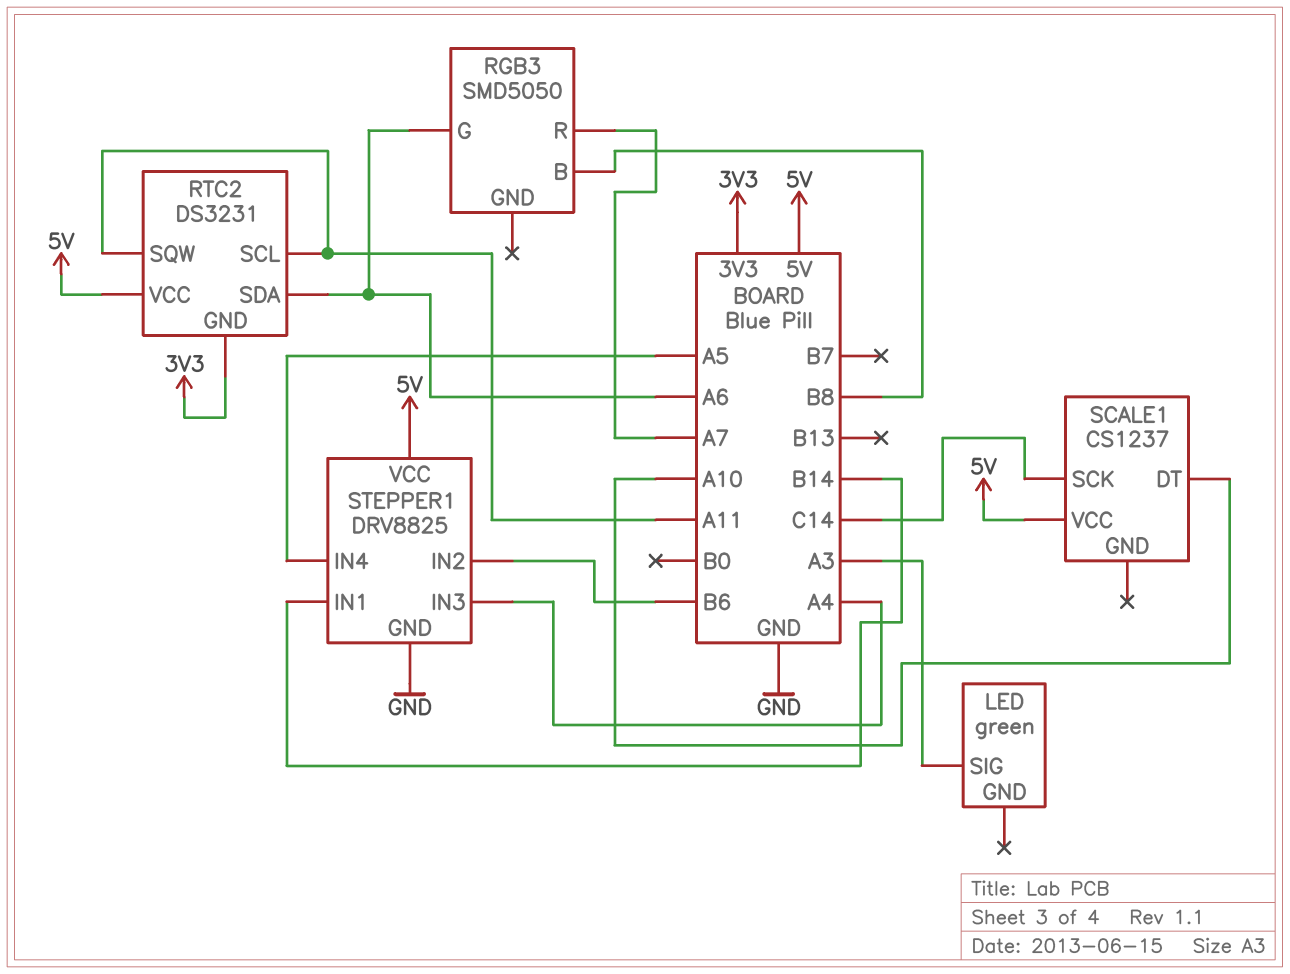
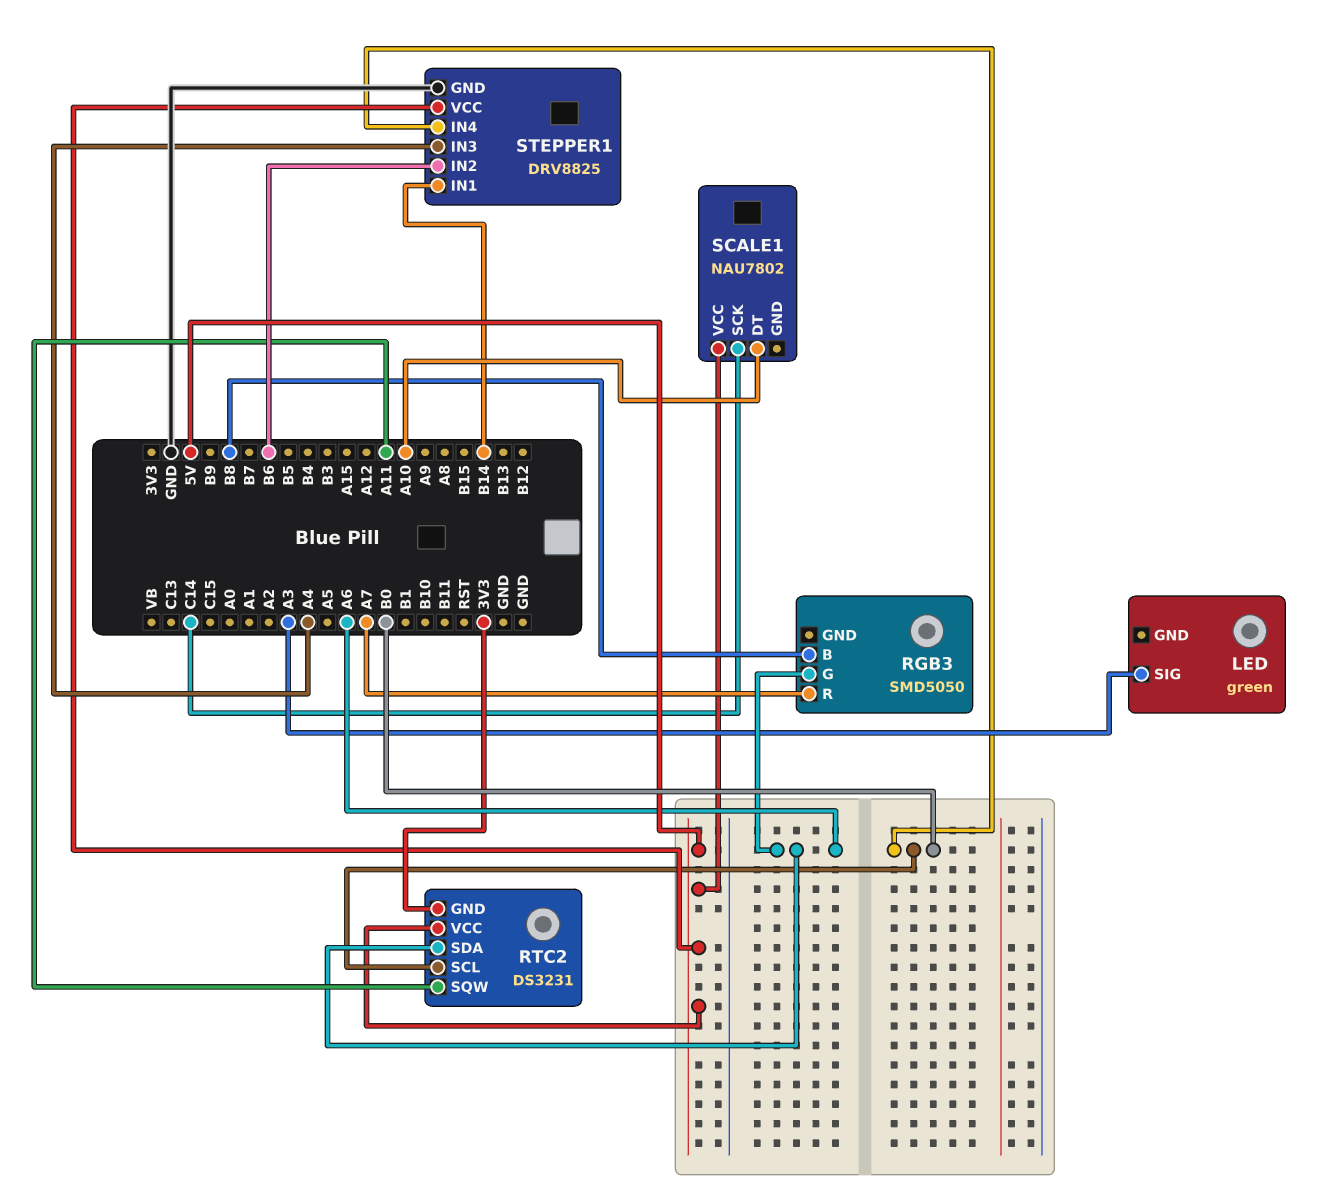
RTC2 pin SCL: A11 -> B0
SCALE1: CS1237 -> NAU7802
STEPPER1 pin IN4: A5 -> B0

